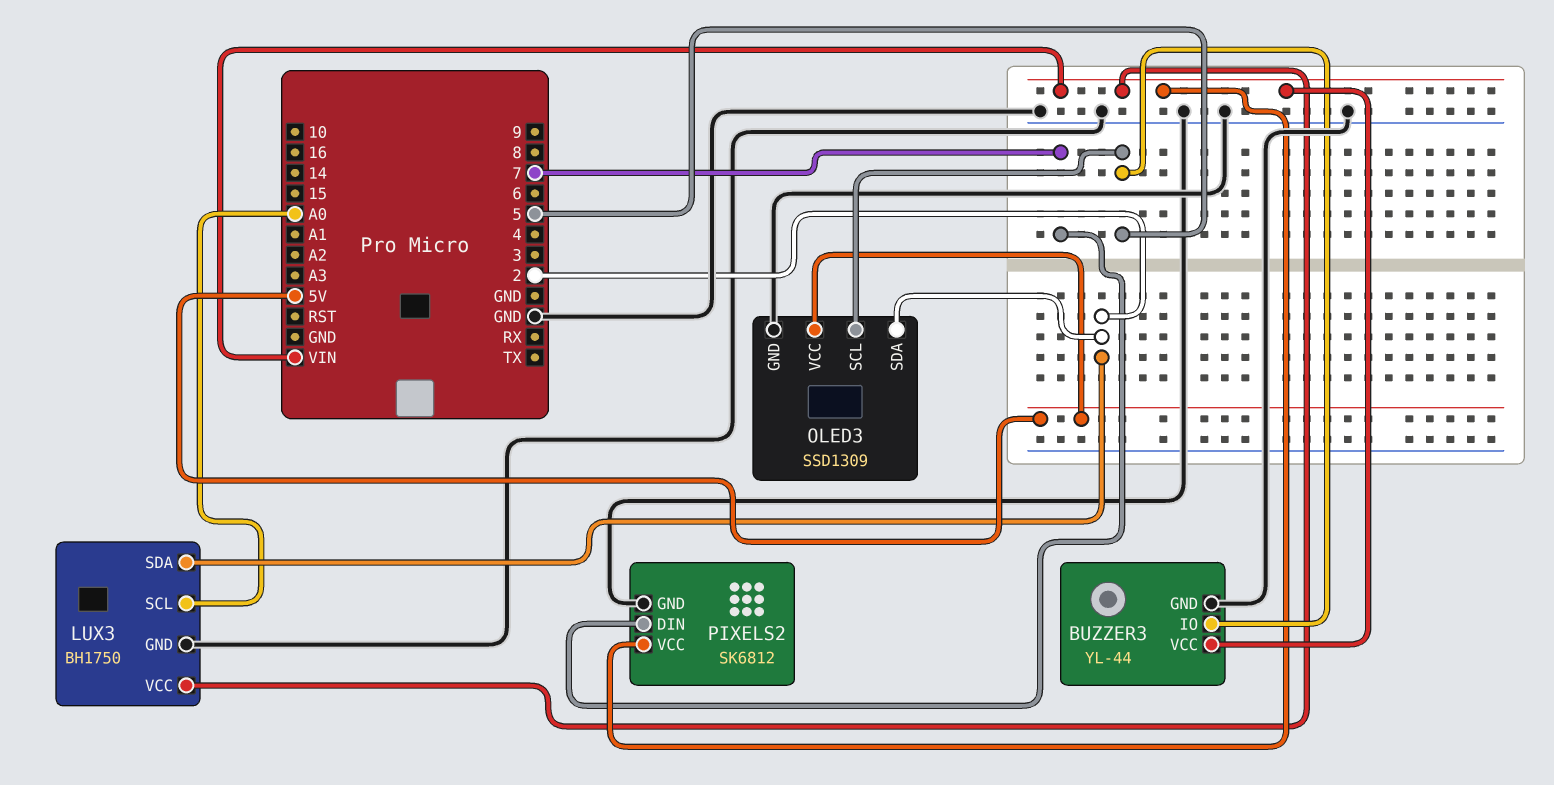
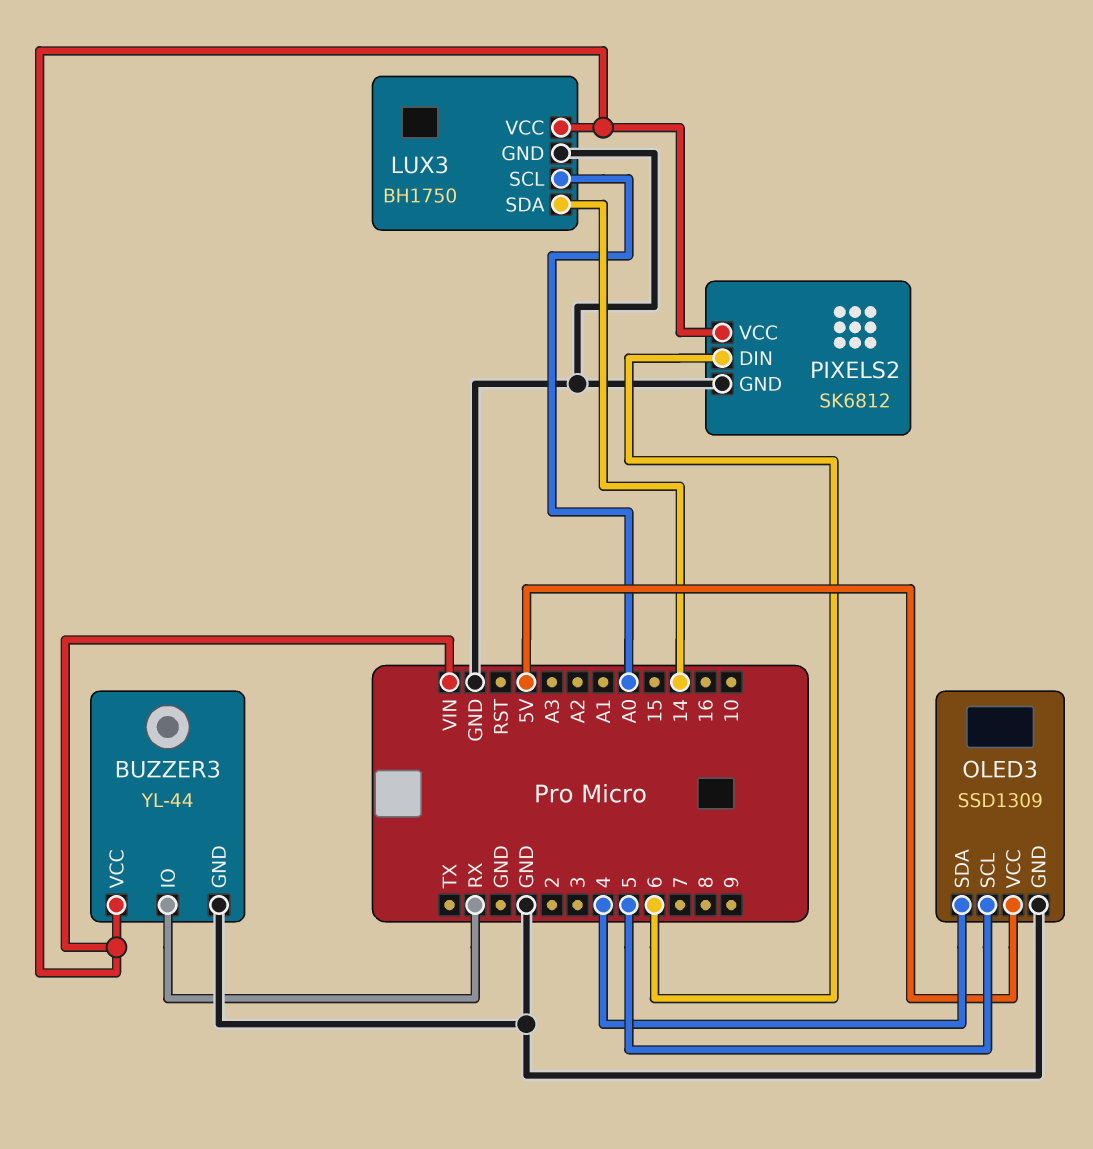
BUZZER3 pin IO: 5 -> RX
LUX3 pin SDA: 2 -> 14
OLED3 pin SDA: 2 -> 4
PIXELS2 pin DIN: 7 -> 6

